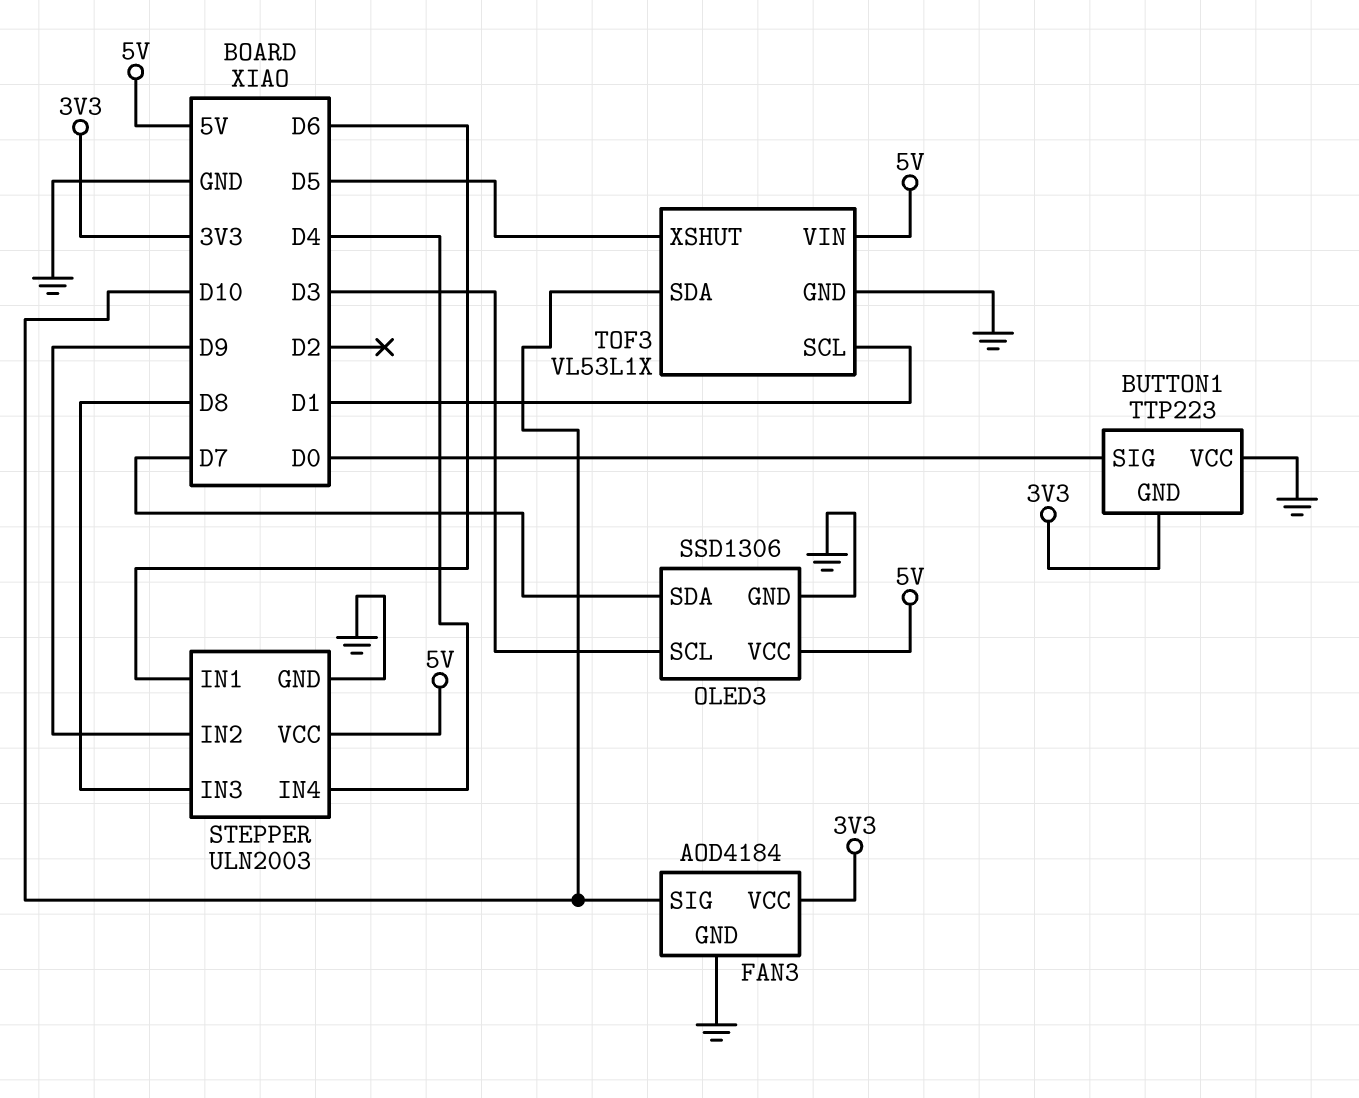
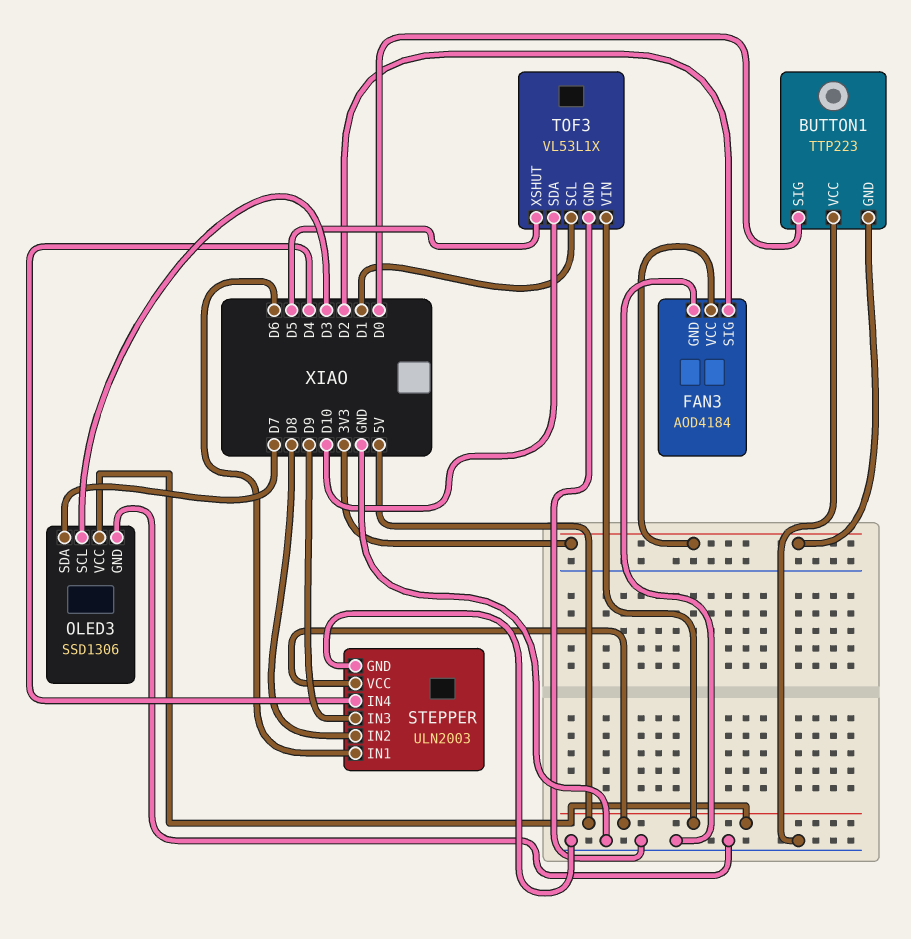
FAN3 pin SIG: D10 -> D2
STEPPER pin IN2: D9 -> D8
STEPPER pin IN3: D8 -> D9

